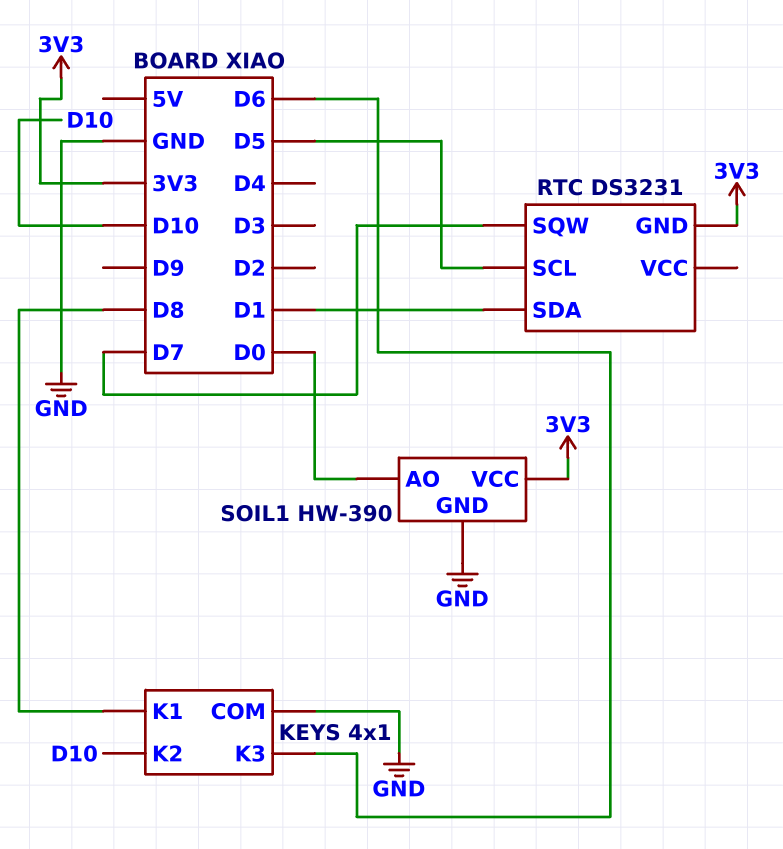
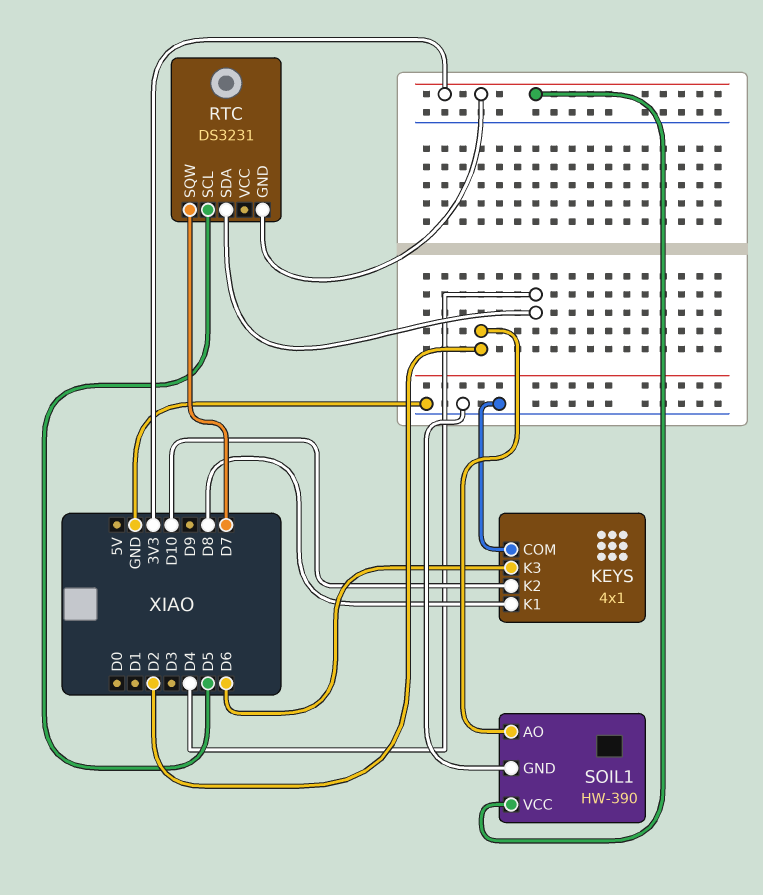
RTC pin SDA: D1 -> D4
SOIL1 pin AO: D0 -> D2

